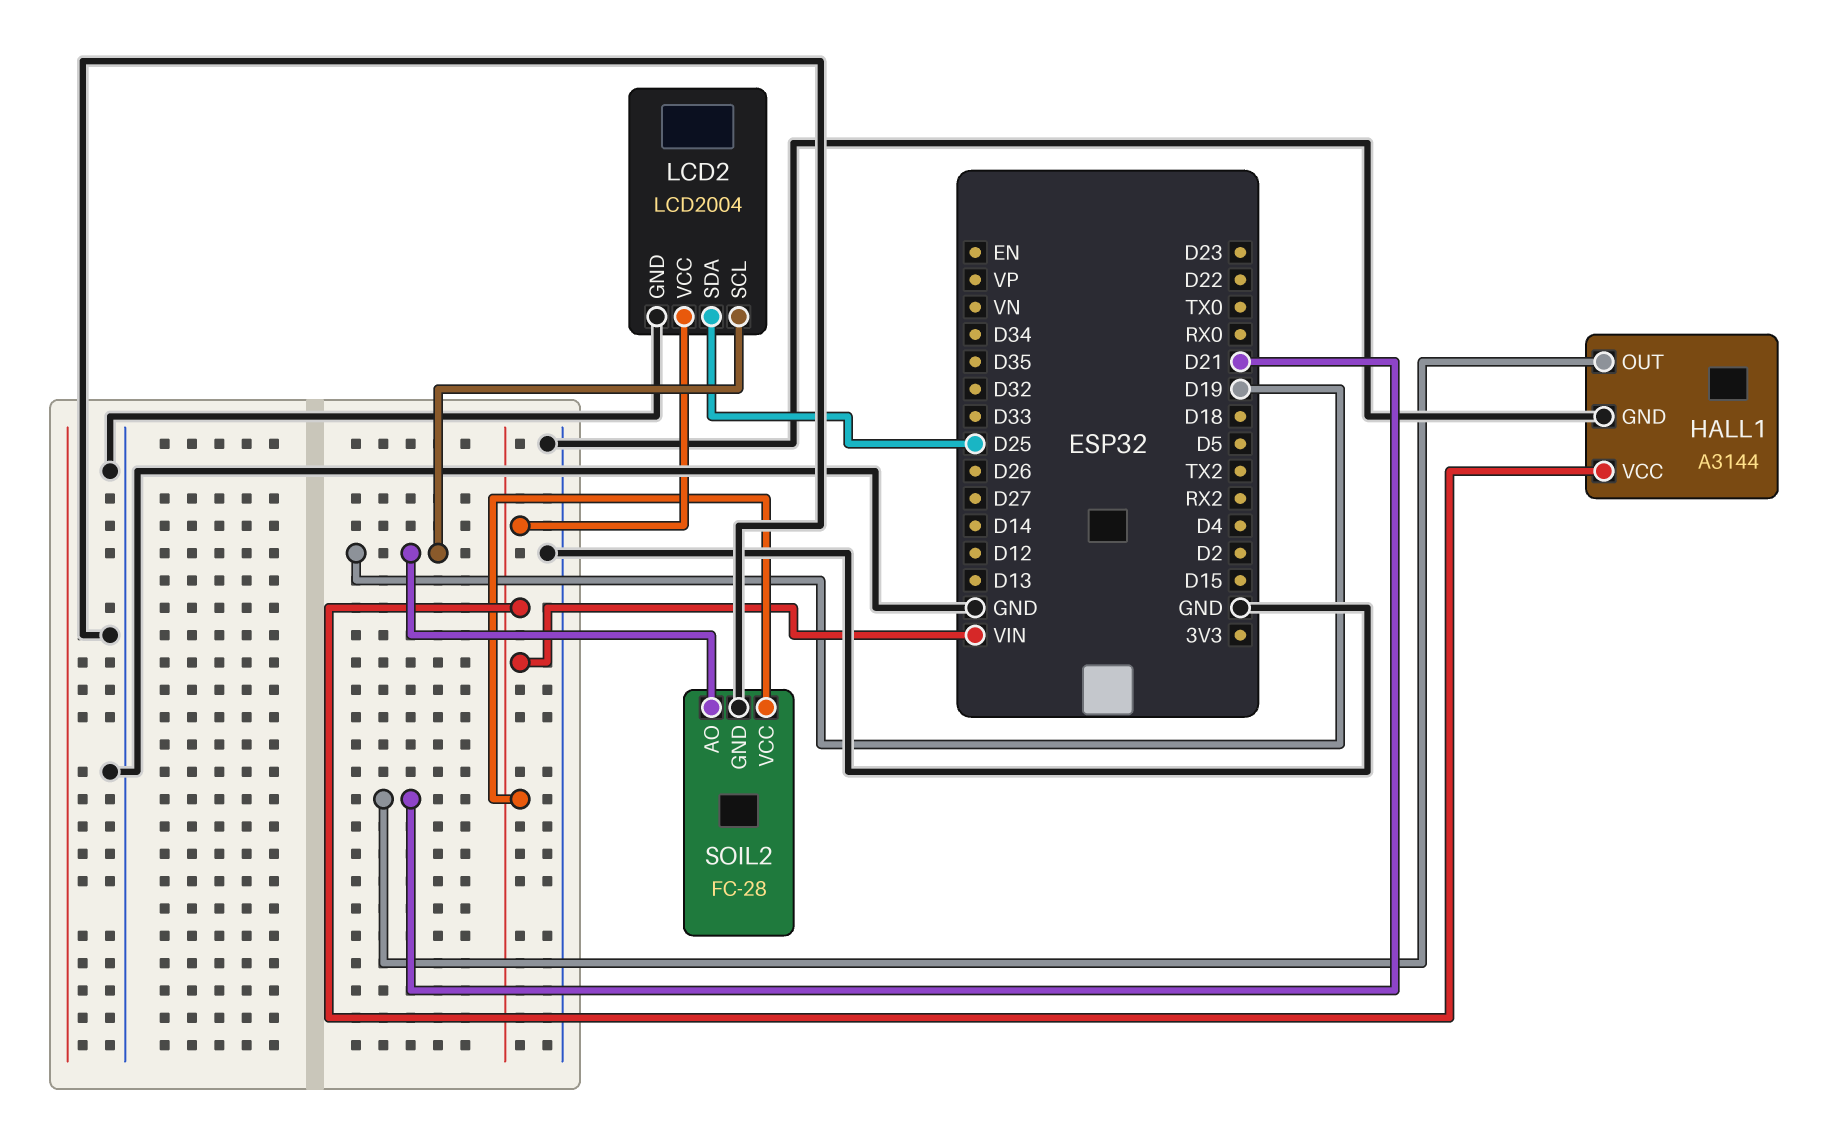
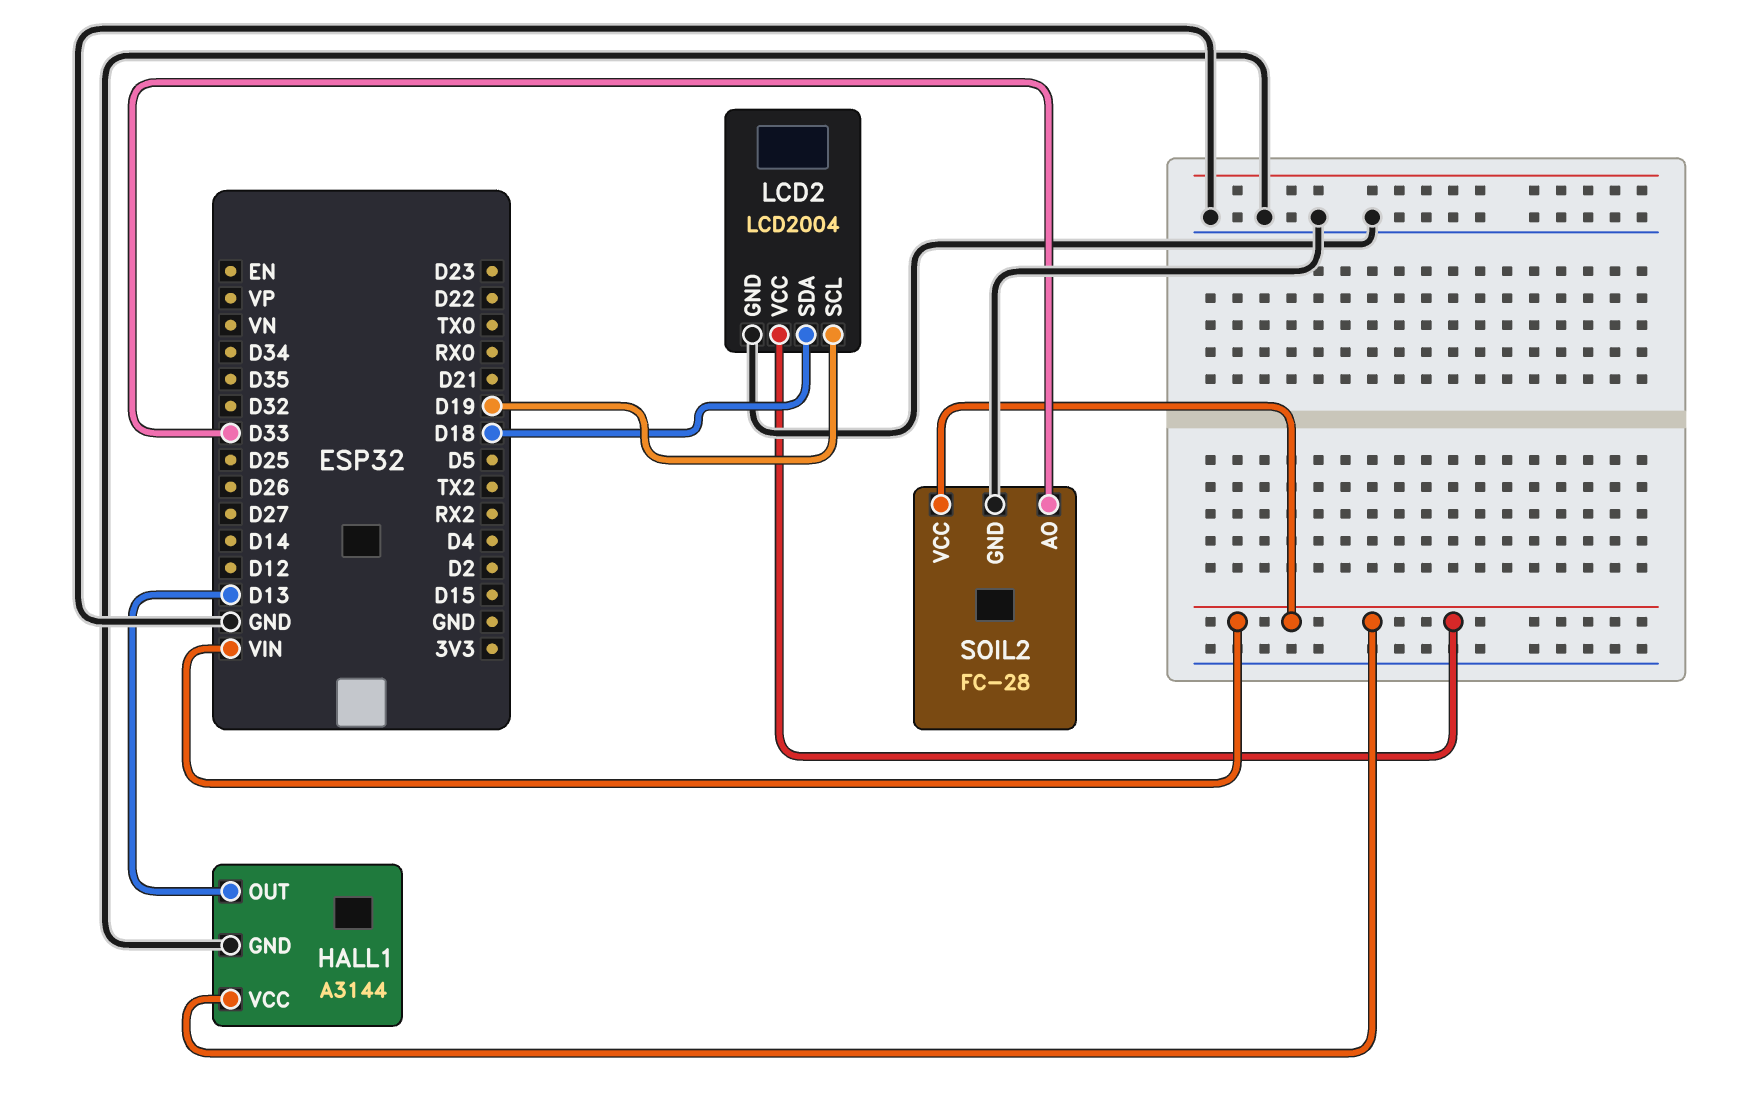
HALL1 pin OUT: D21 -> D13
LCD2 pin SDA: D25 -> D18
SOIL2 pin AO: D19 -> D33

